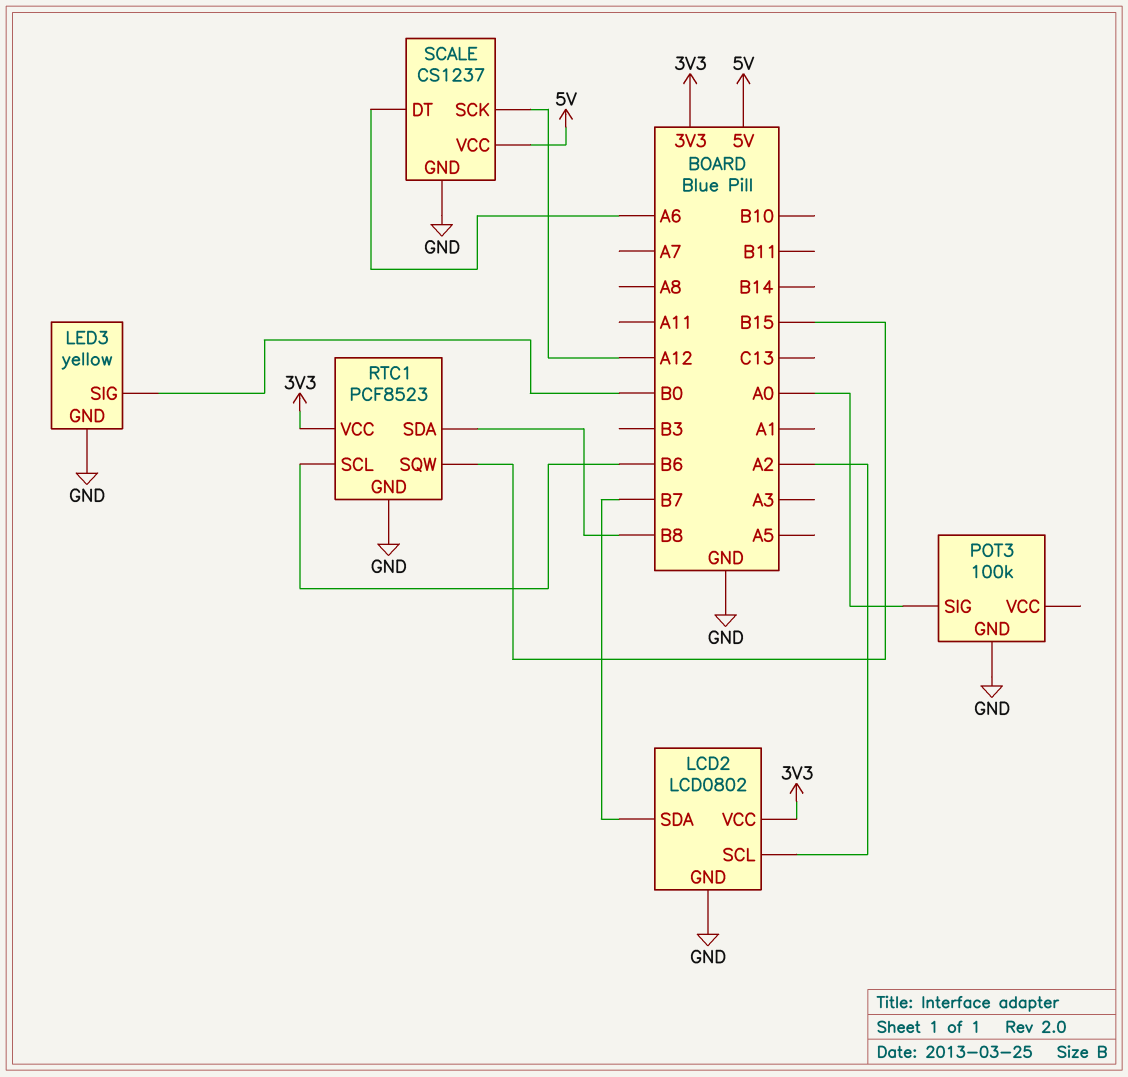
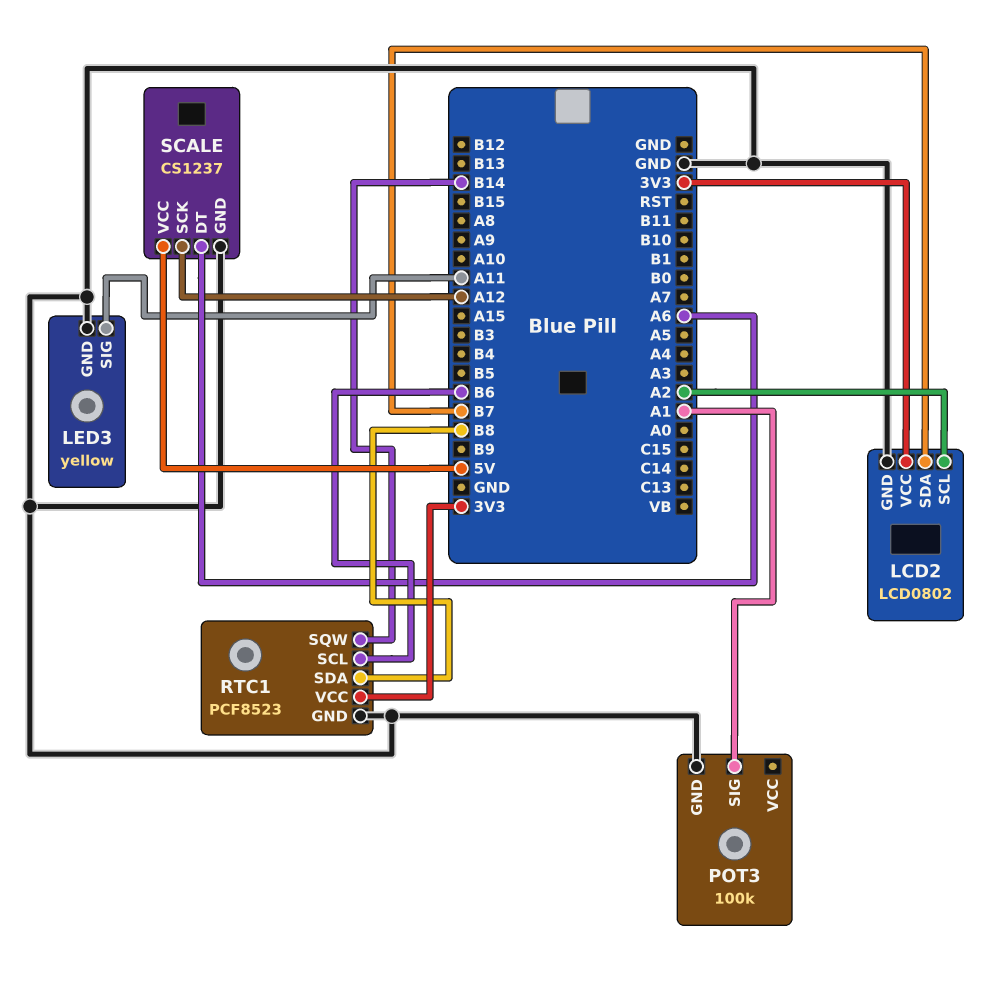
LED3 pin SIG: B0 -> A11
POT3 pin SIG: A0 -> A1
RTC1 pin SQW: B15 -> B14

